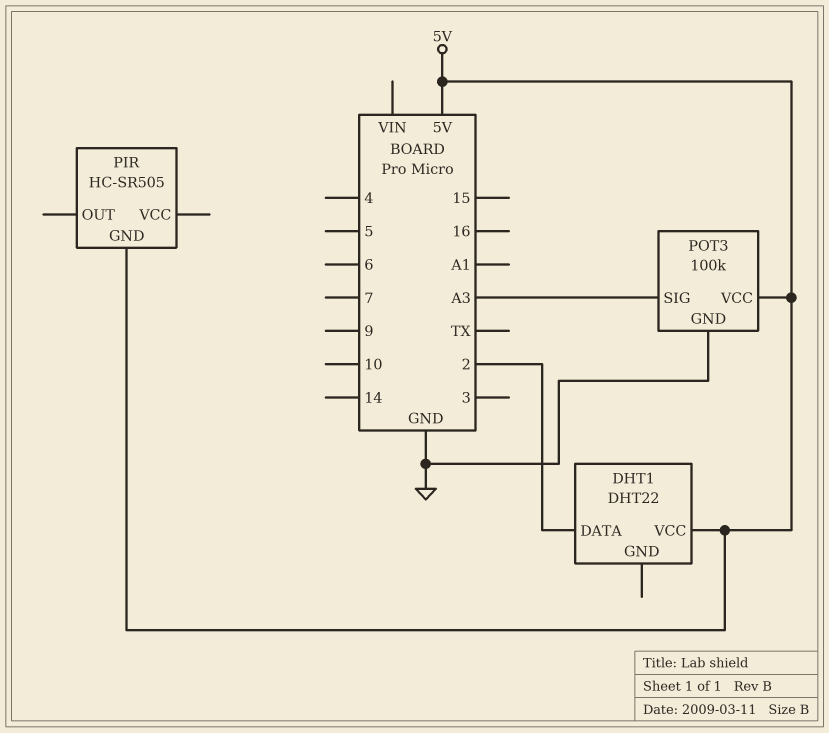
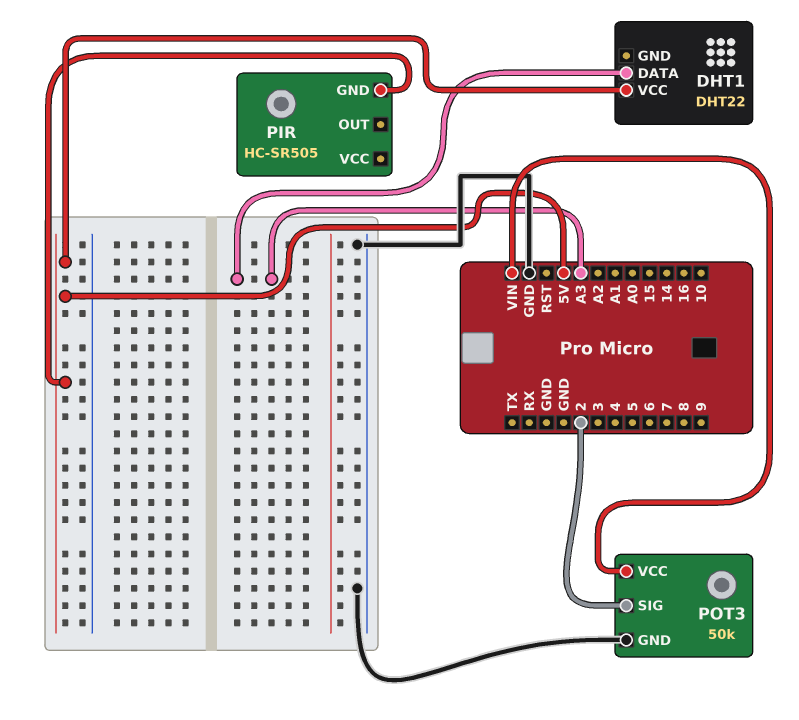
DHT1 pin DATA: 2 -> A3
POT3: 100k -> 50k
POT3 pin SIG: A3 -> 2
POT3 pin VCC: 5V -> VIN

